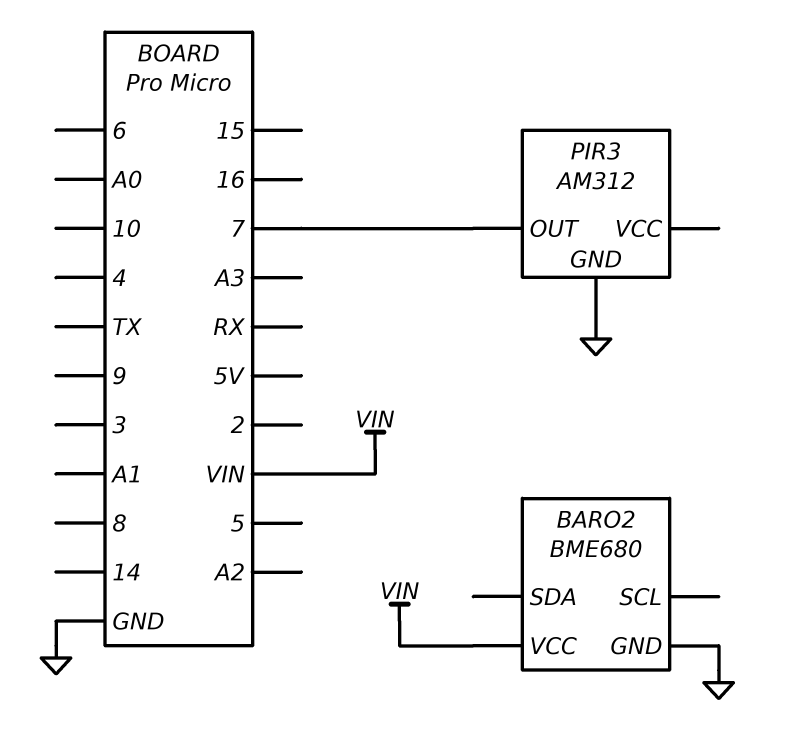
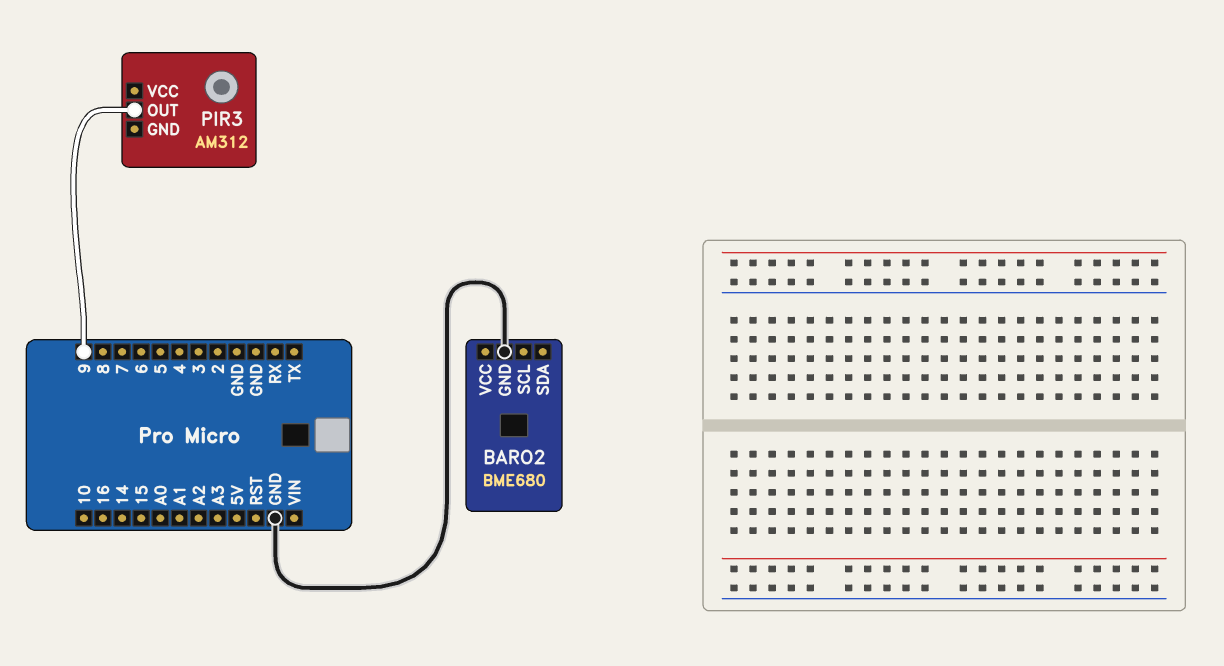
BARO2 pin VCC: VIN -> none
PIR3 pin GND: GND -> none
PIR3 pin OUT: 7 -> 9

